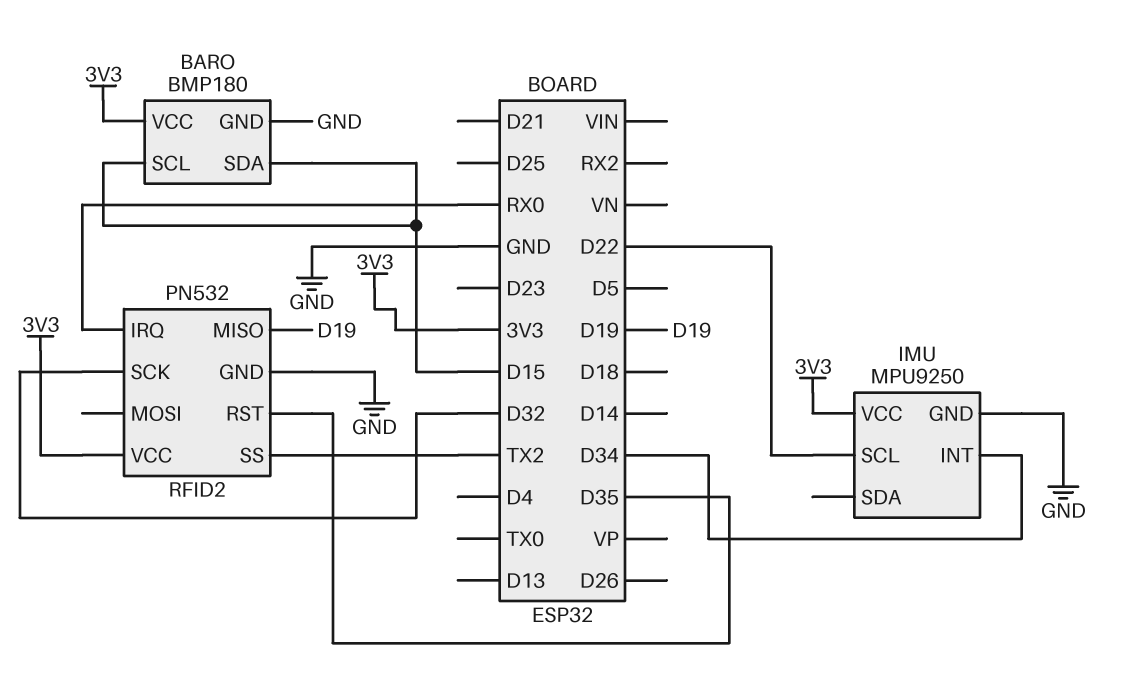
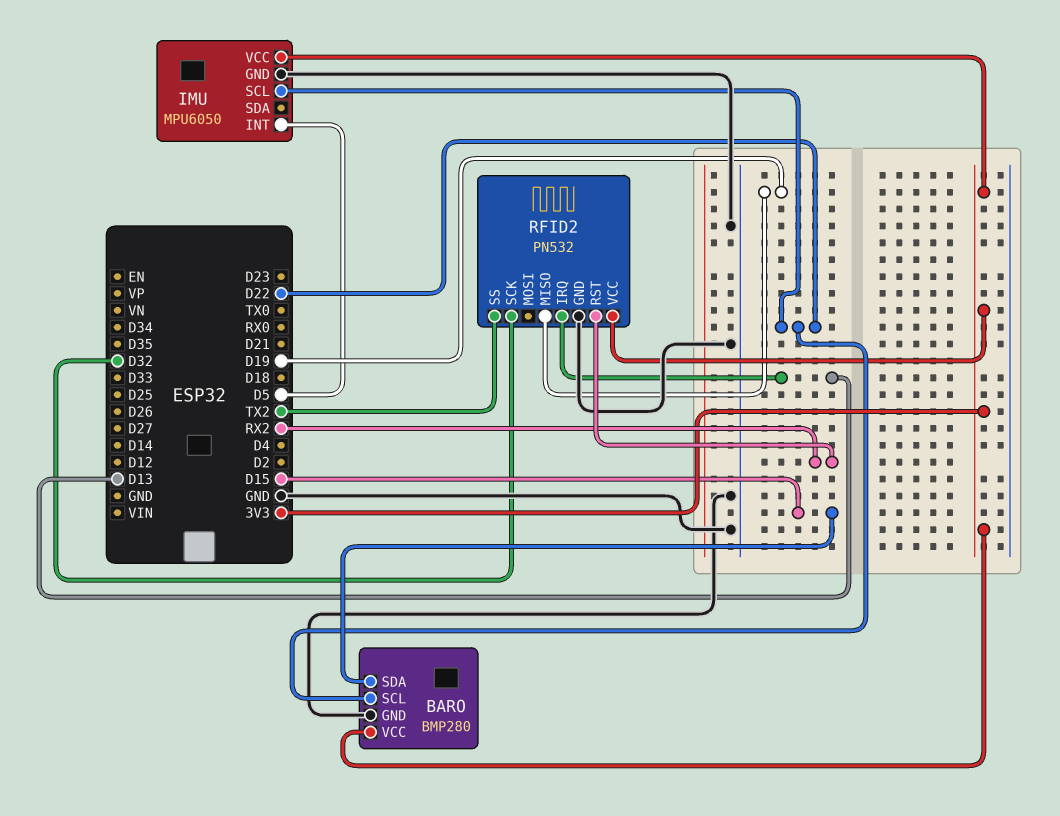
BARO: BMP180 -> BMP280
BARO pin SCL: D15 -> D22
IMU: MPU9250 -> MPU6050
IMU pin INT: D34 -> D5
RFID2 pin IRQ: RX0 -> D13
RFID2 pin RST: D35 -> RX2

